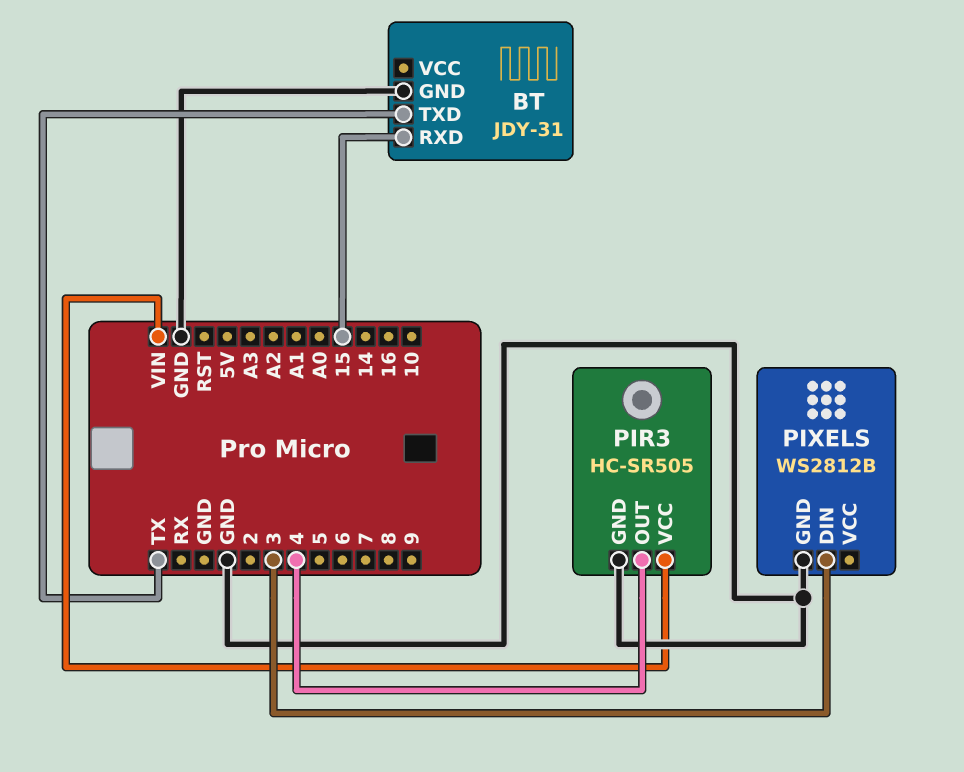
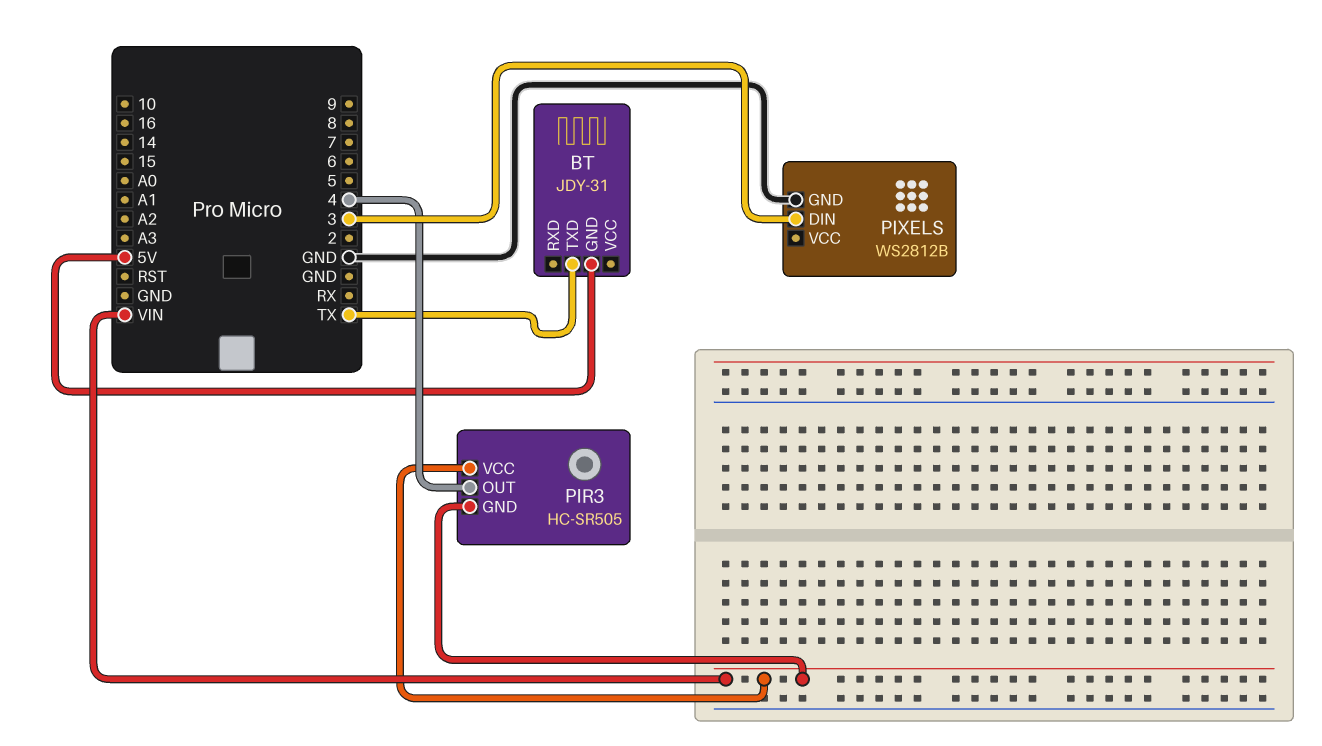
BT pin GND: GND -> 5V
BT pin RXD: 15 -> none
PIR3 pin GND: GND -> VIN

